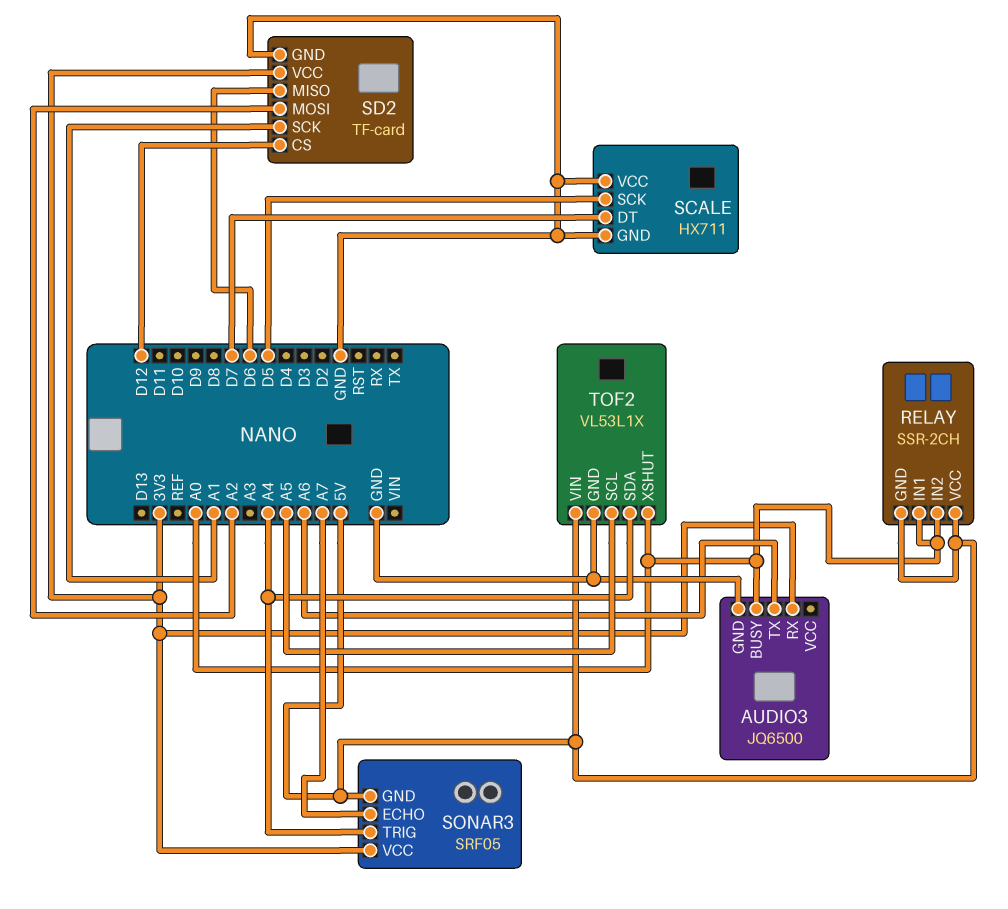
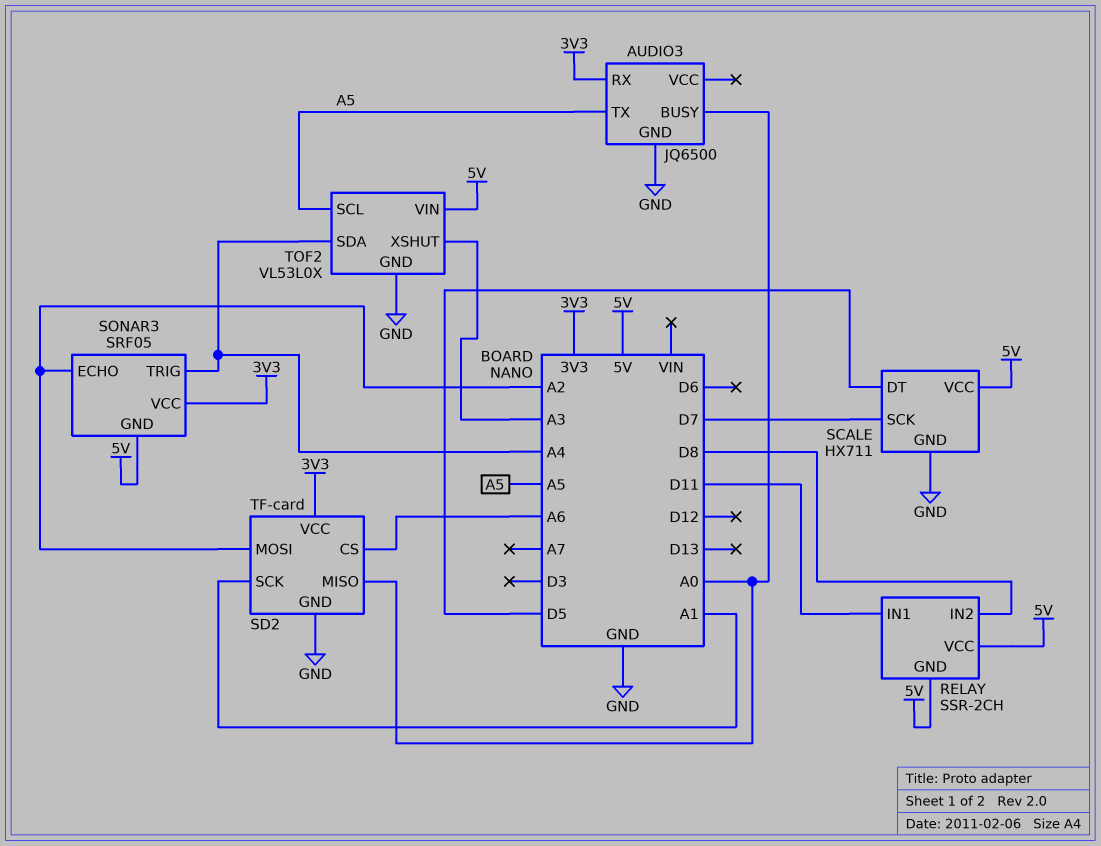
AUDIO3 pin TX: A6 -> A5
RELAY pin IN1: A0 -> D11
RELAY pin IN2: A0 -> D8
SCALE pin DT: D7 -> D5
SCALE pin SCK: D5 -> D7
SCALE pin VCC: GND -> 5V
SD2 pin CS: D12 -> A6
SD2 pin MISO: D6 -> A0
SONAR3 pin ECHO: A7 -> A2
TOF2: VL53L1X -> VL53L0X
TOF2 pin XSHUT: A0 -> A3

